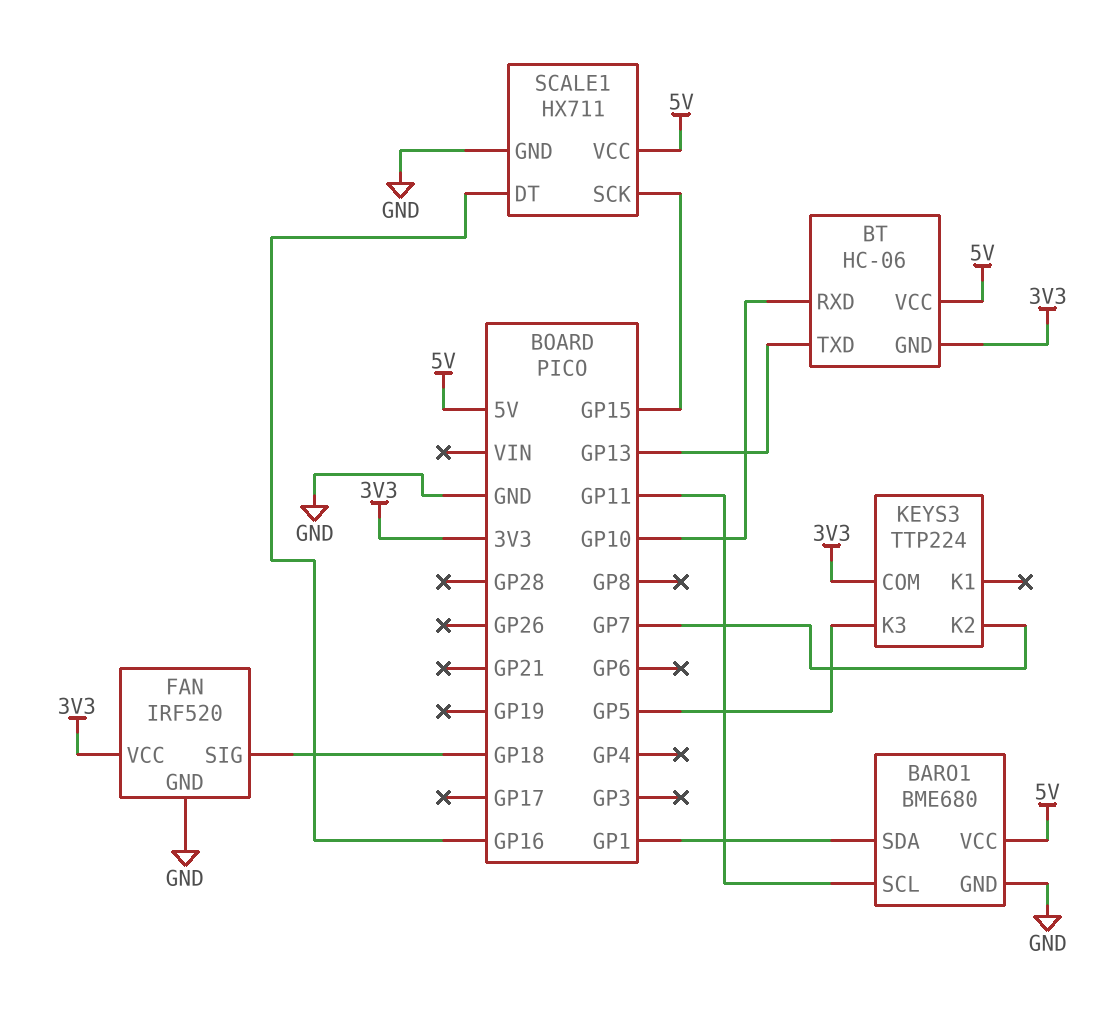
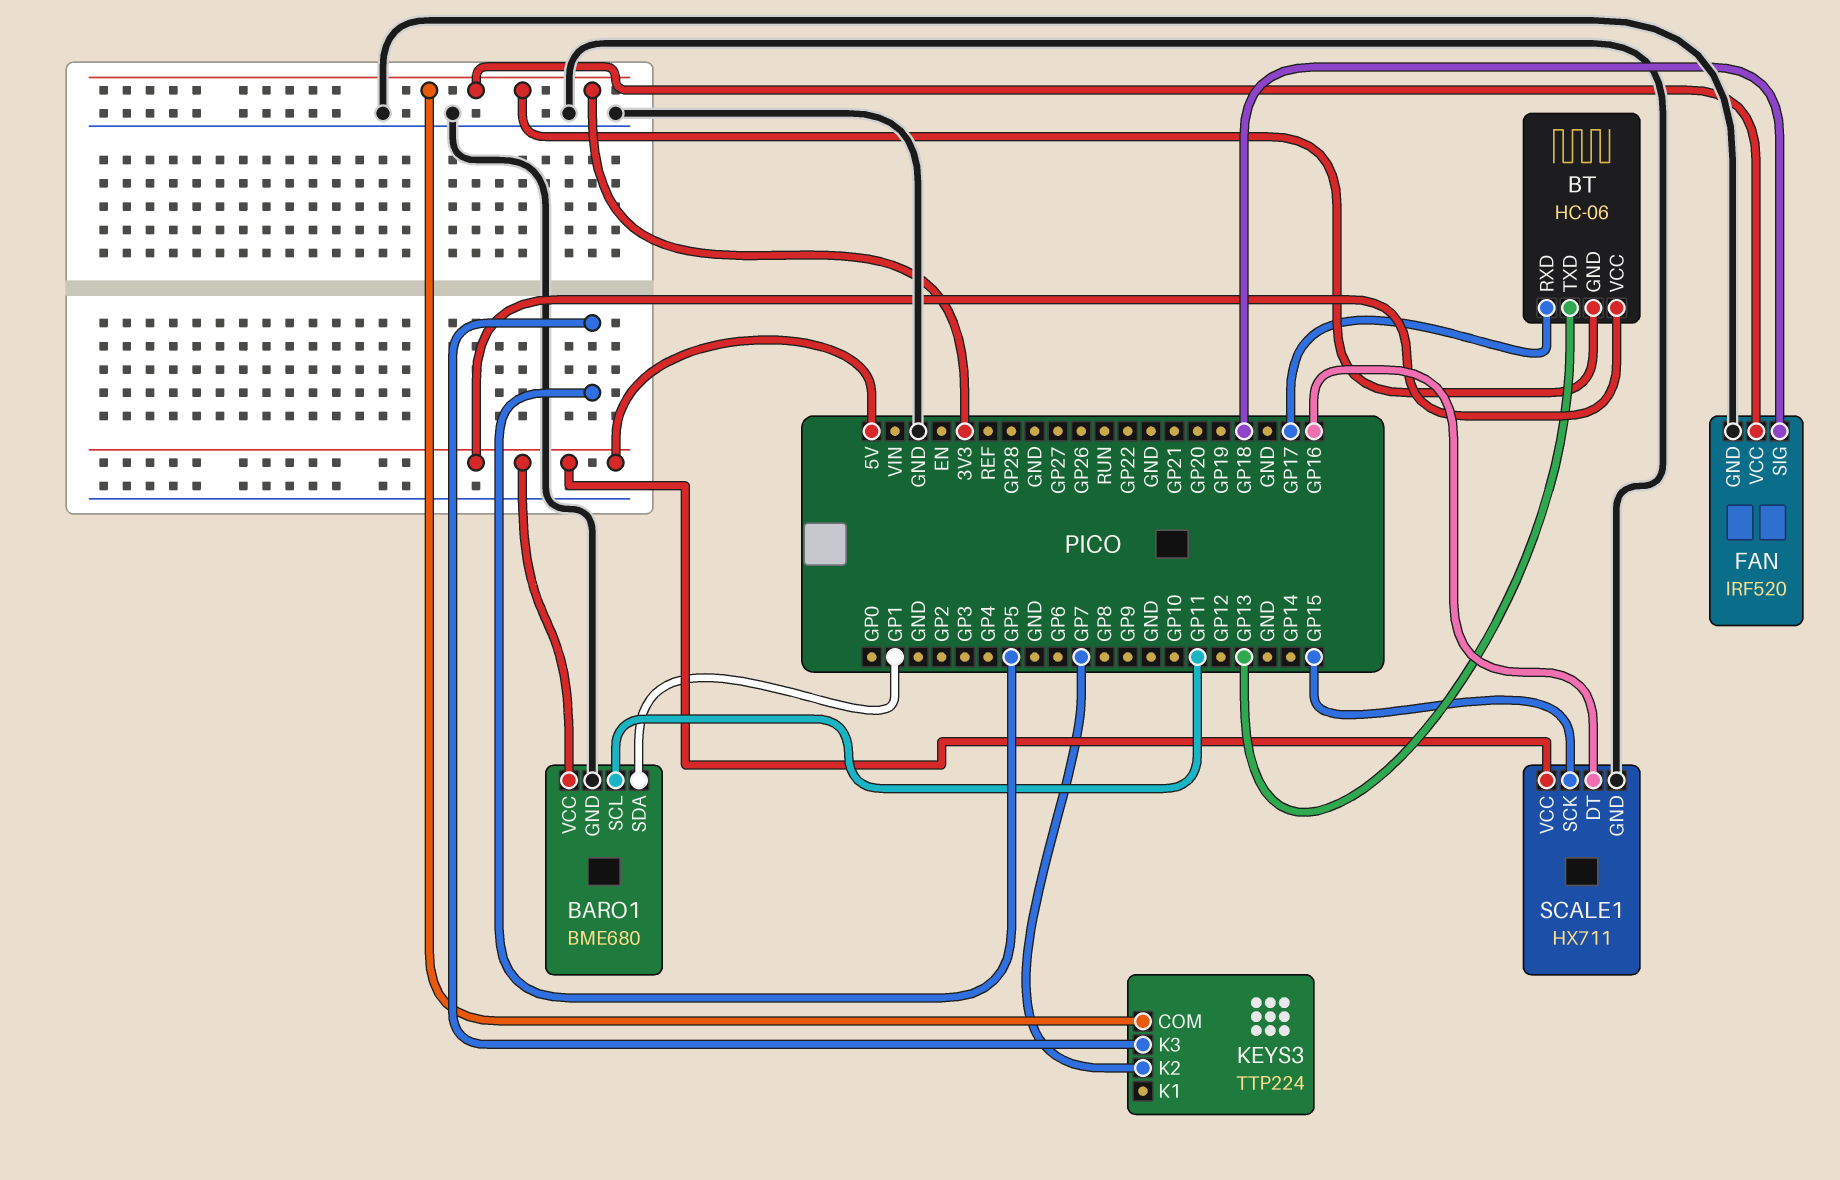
BT pin RXD: GP10 -> GP17

